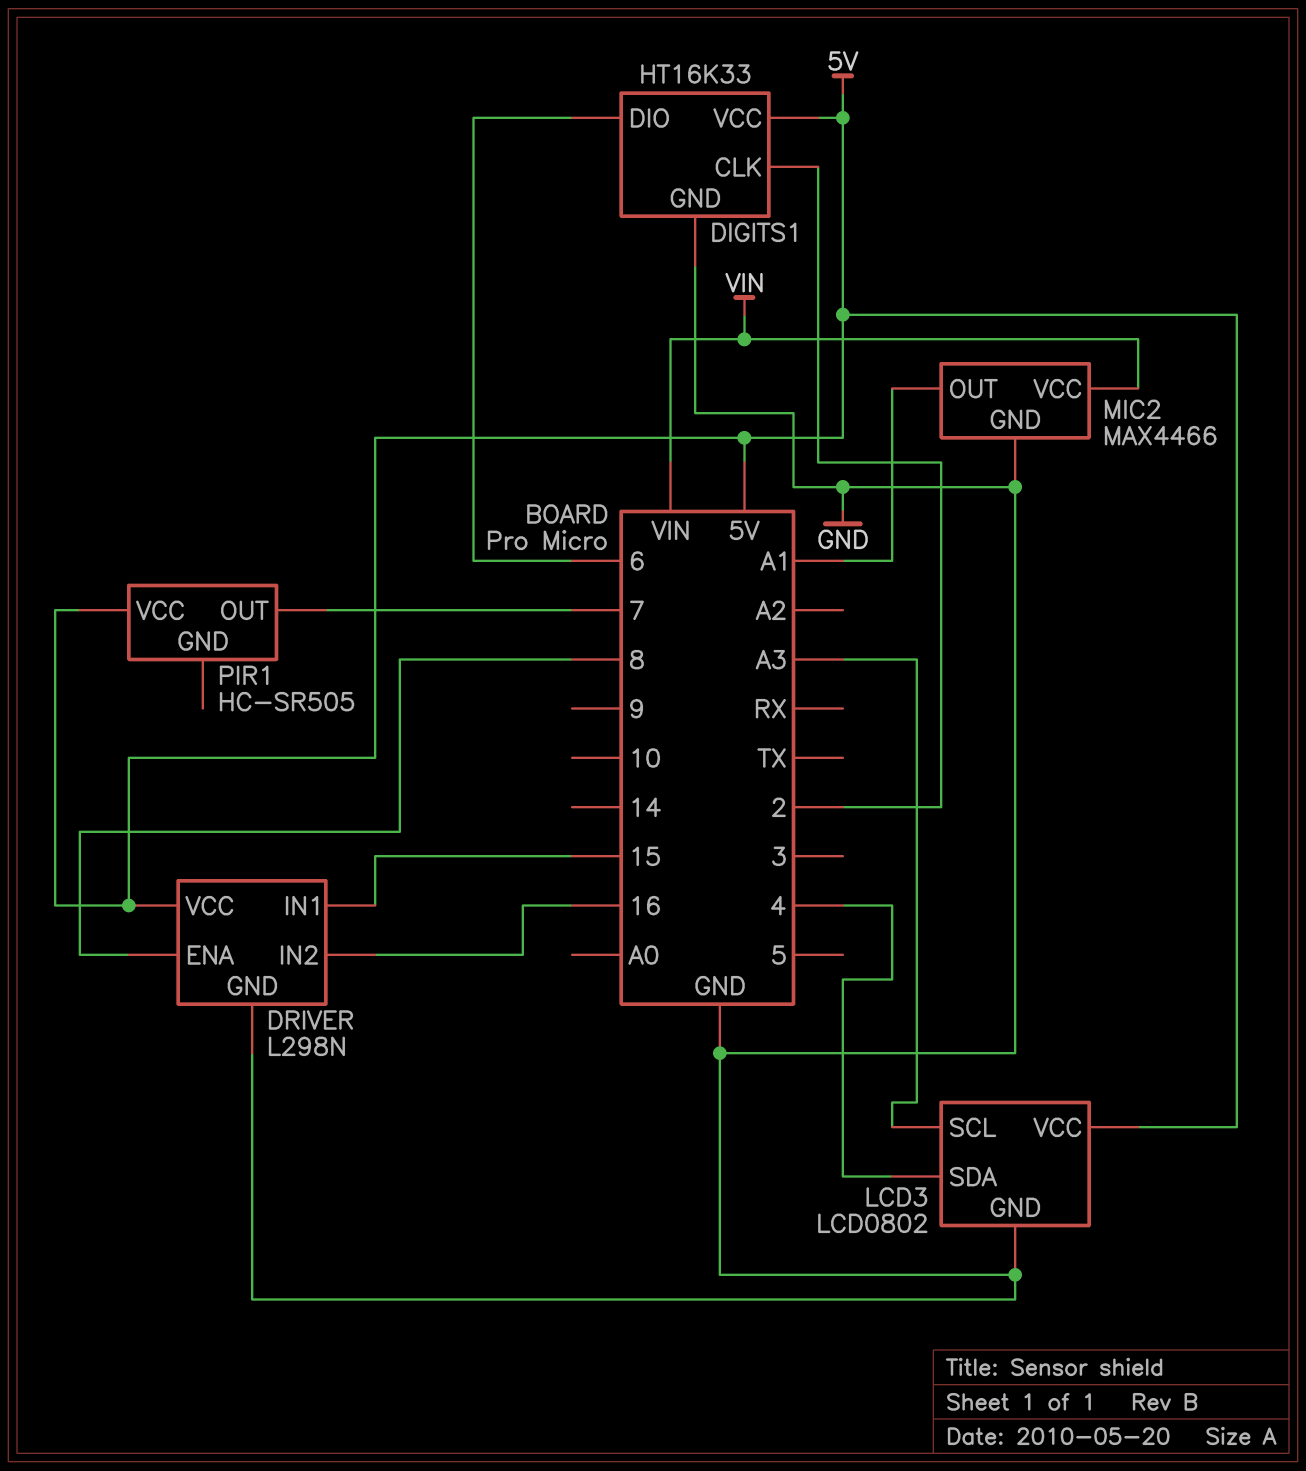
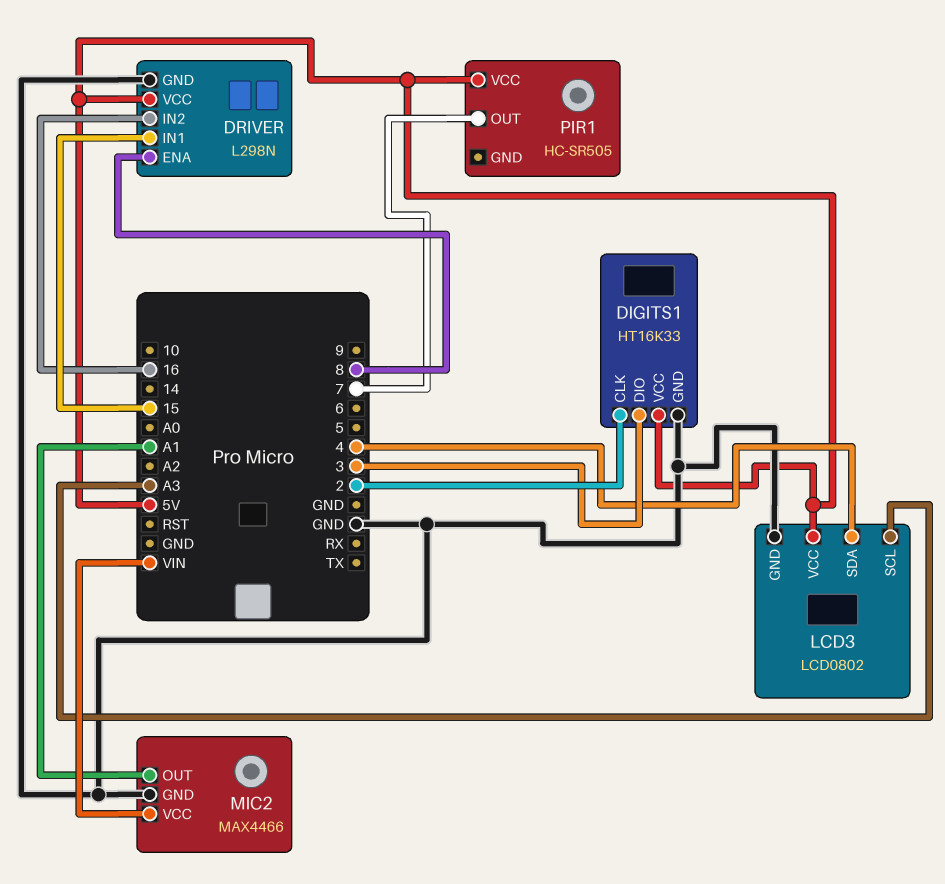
DIGITS1 pin DIO: 6 -> 3

